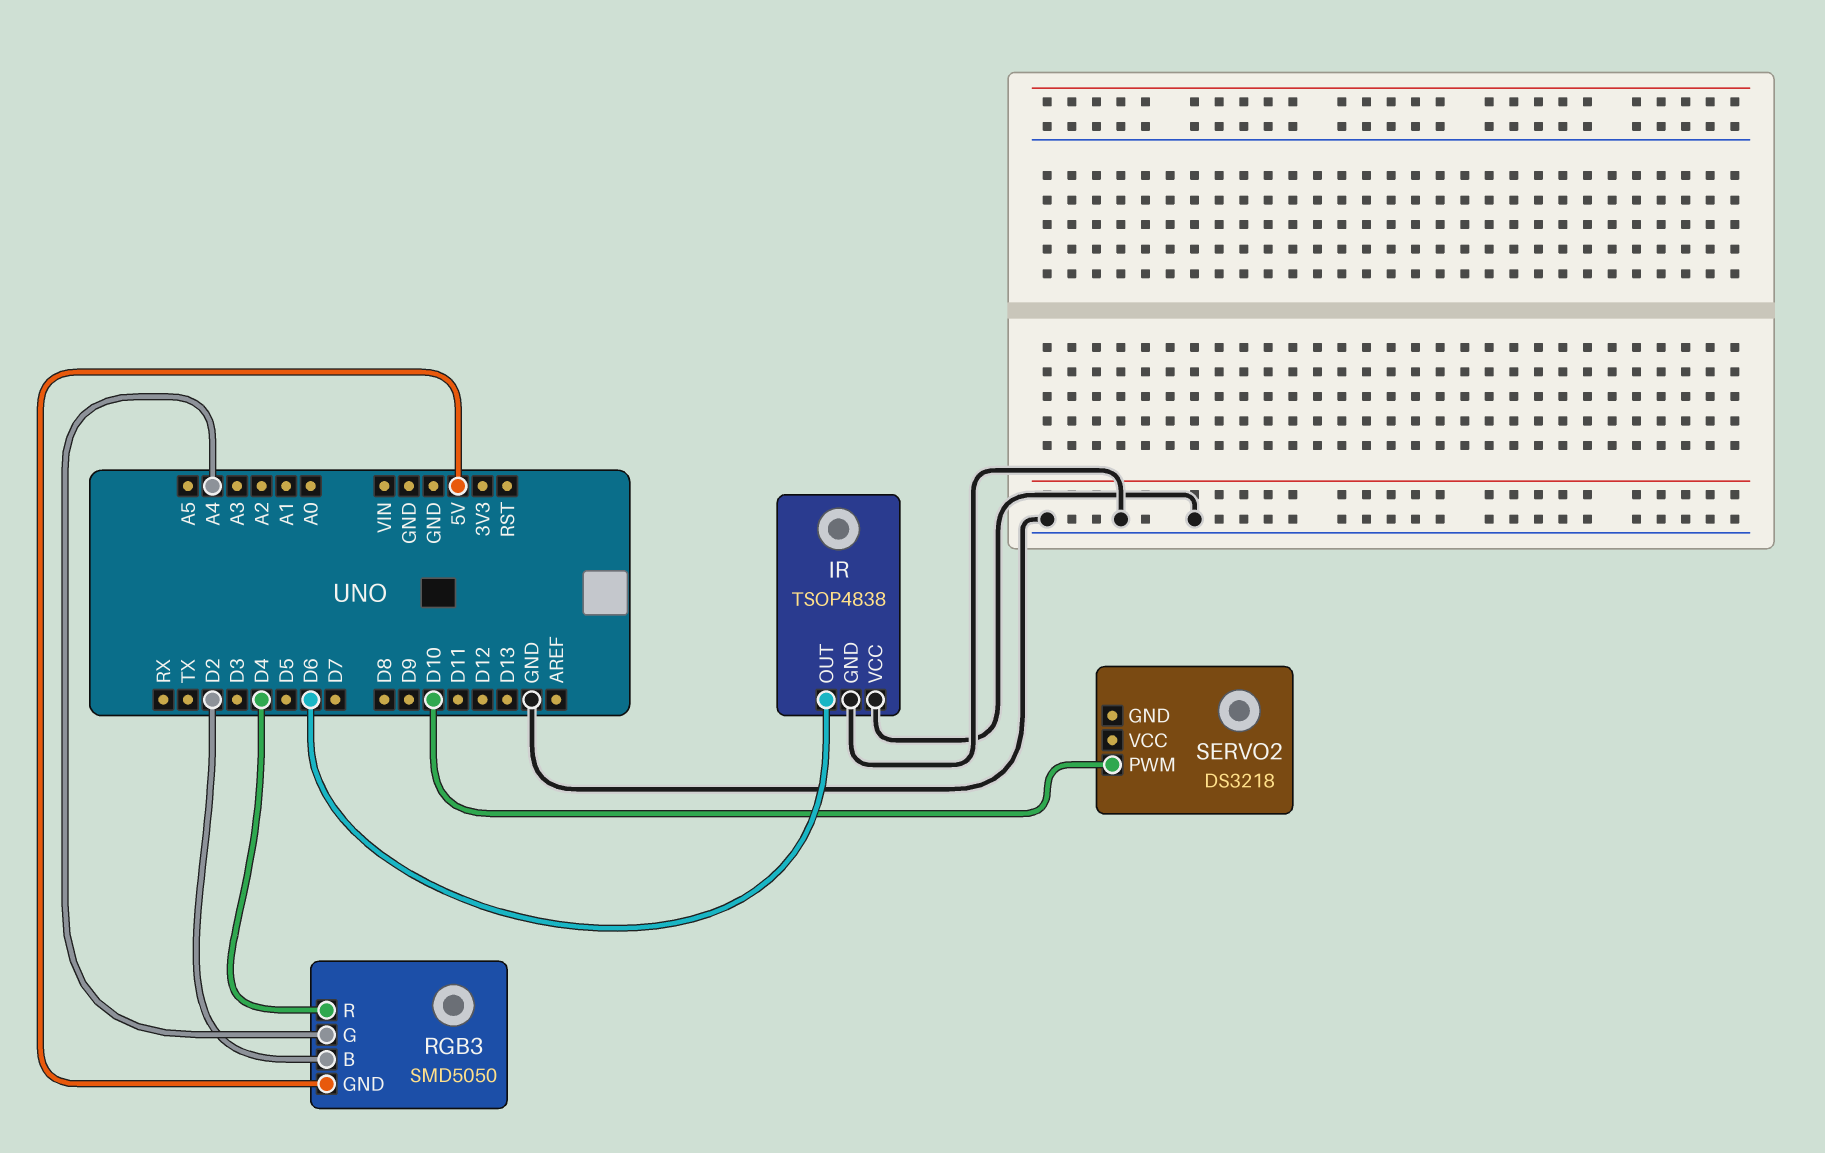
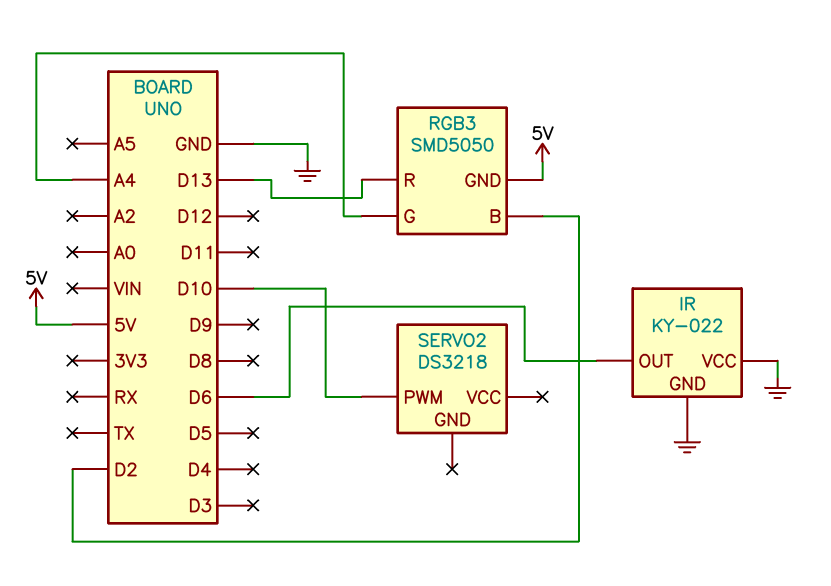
IR: TSOP4838 -> KY-022
RGB3 pin R: D4 -> D13

